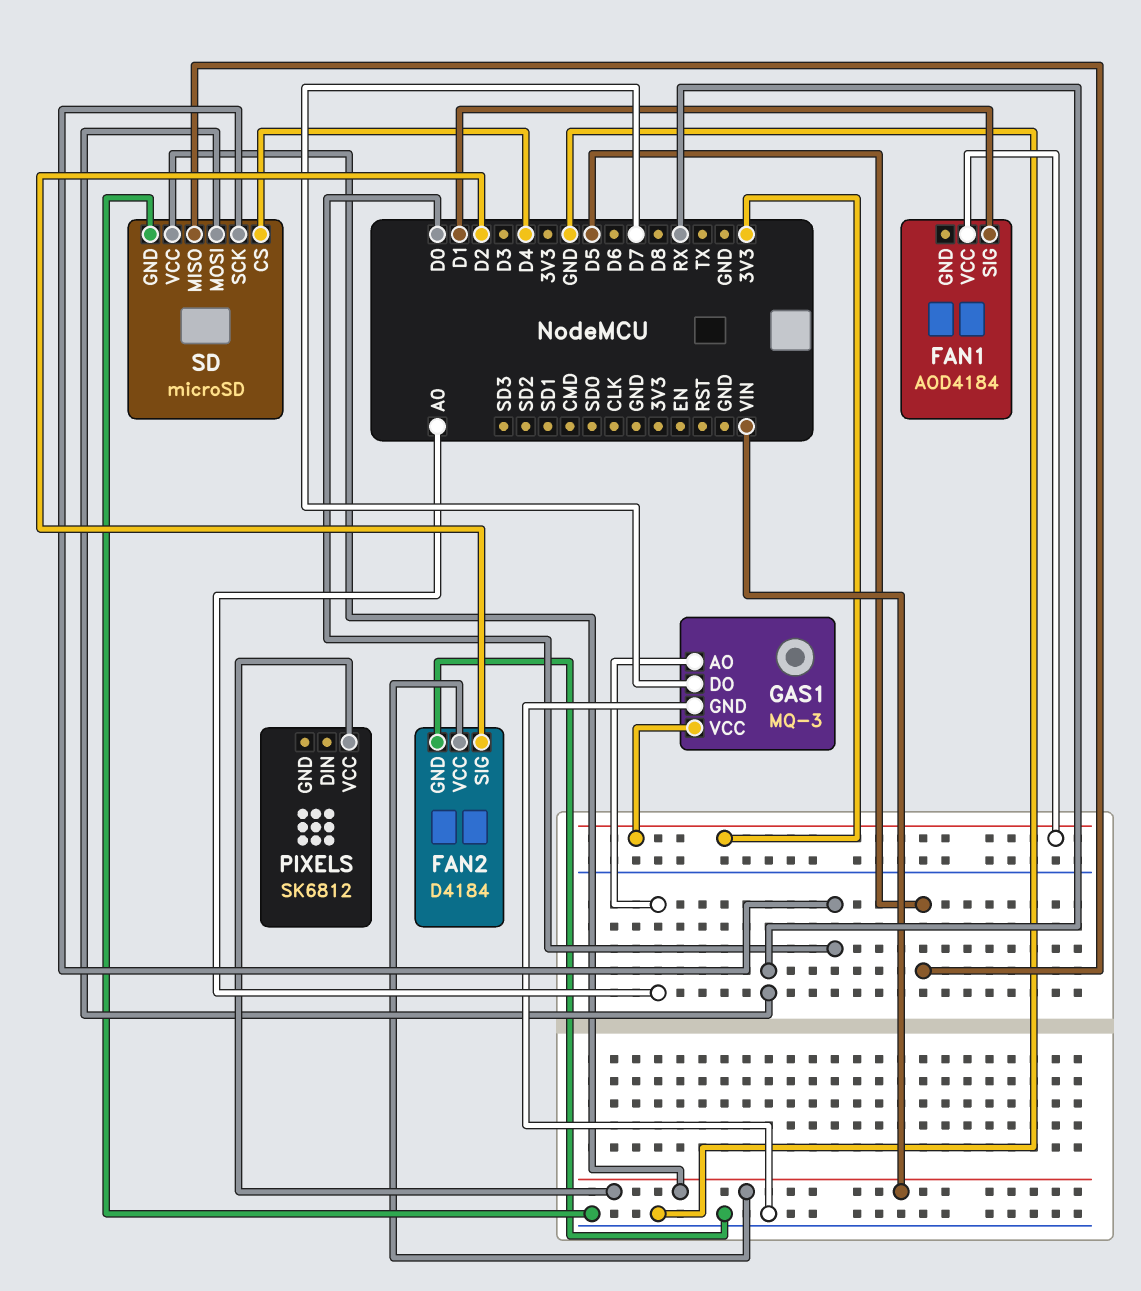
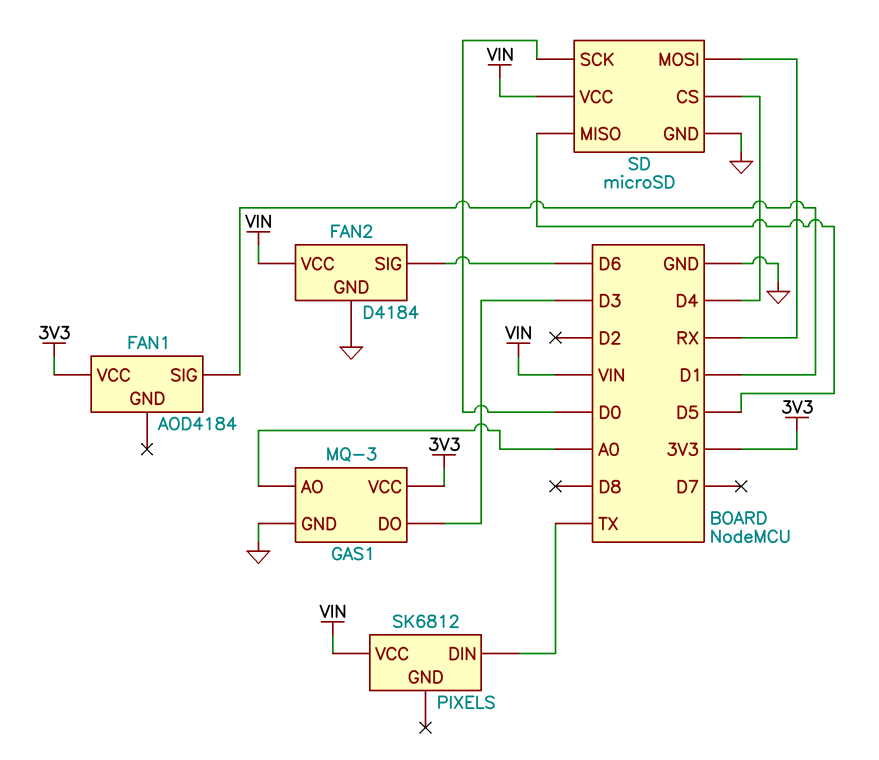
FAN2 pin SIG: D2 -> D6
GAS1 pin DO: D7 -> D3
PIXELS pin DIN: none -> TX

